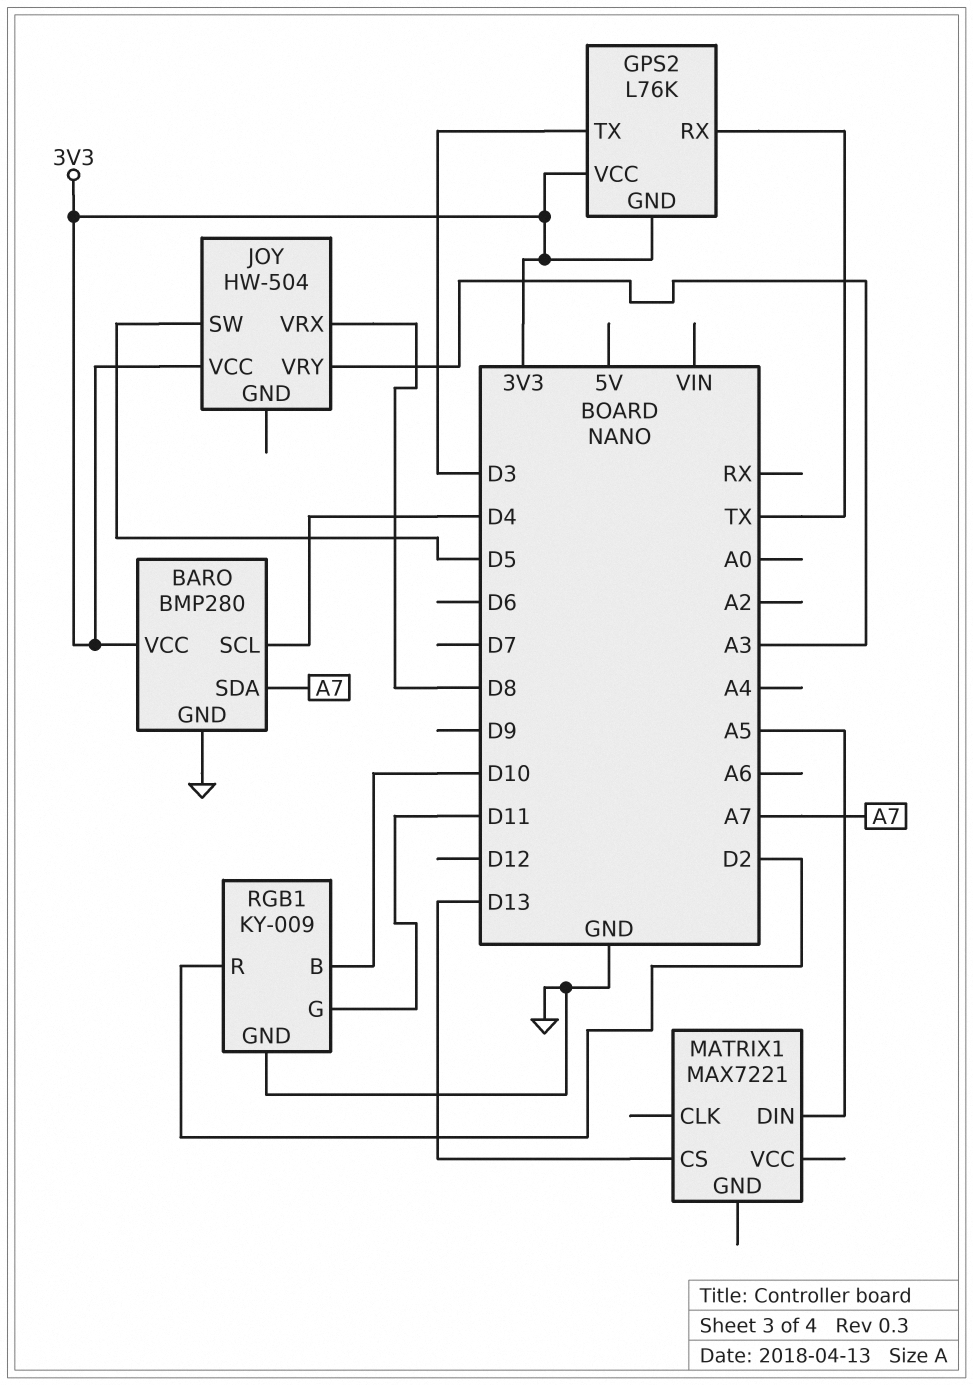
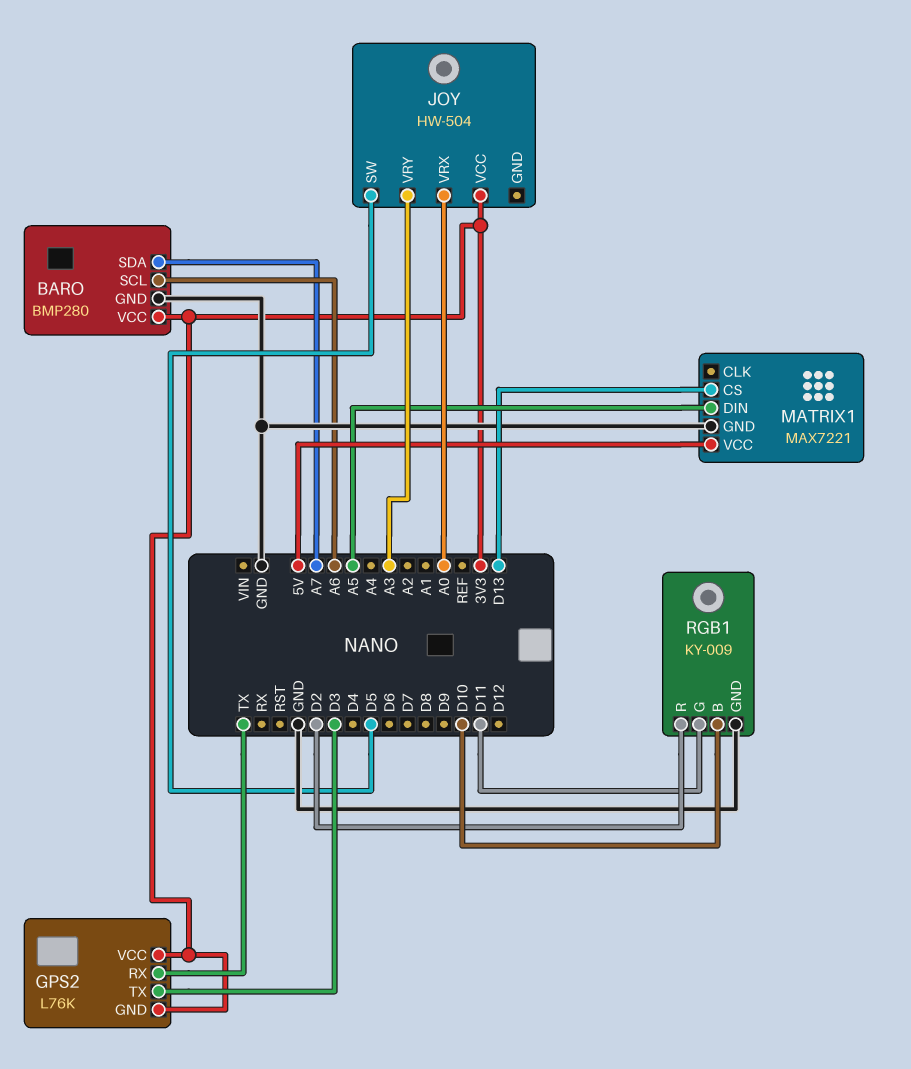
BARO pin SCL: D4 -> A6
JOY pin VRX: D8 -> A0
MATRIX1 pin GND: none -> GND
MATRIX1 pin VCC: none -> 5V

